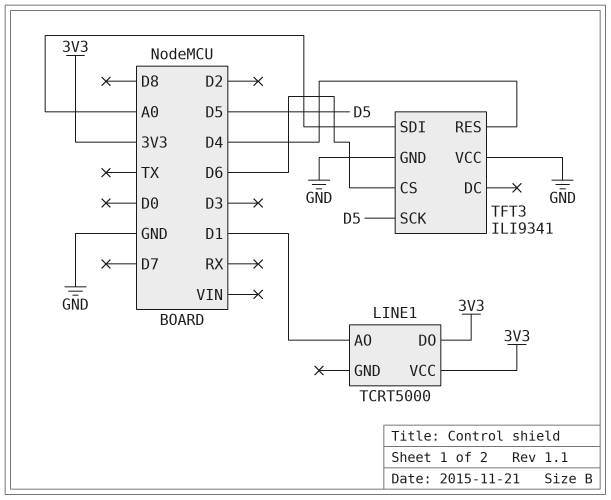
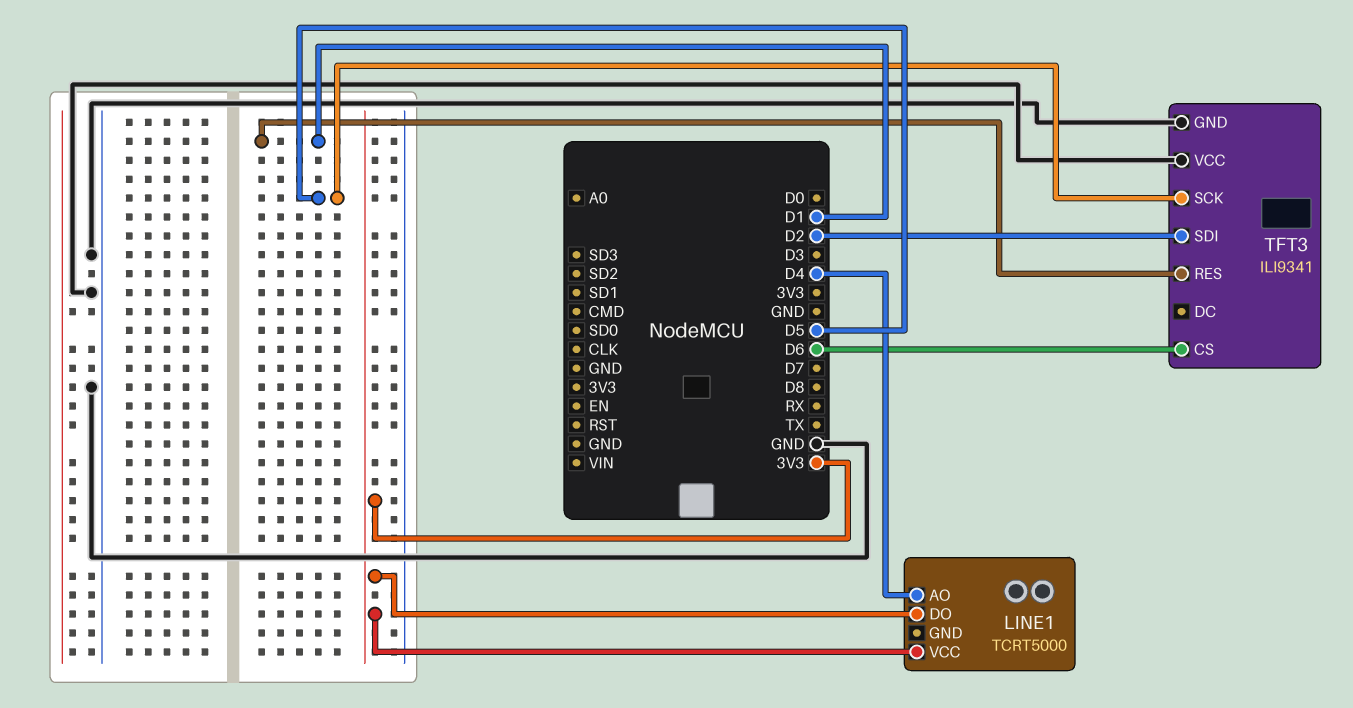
LINE1 pin AO: D1 -> D4
TFT3 pin RES: D4 -> D1
TFT3 pin SDI: A0 -> D2

